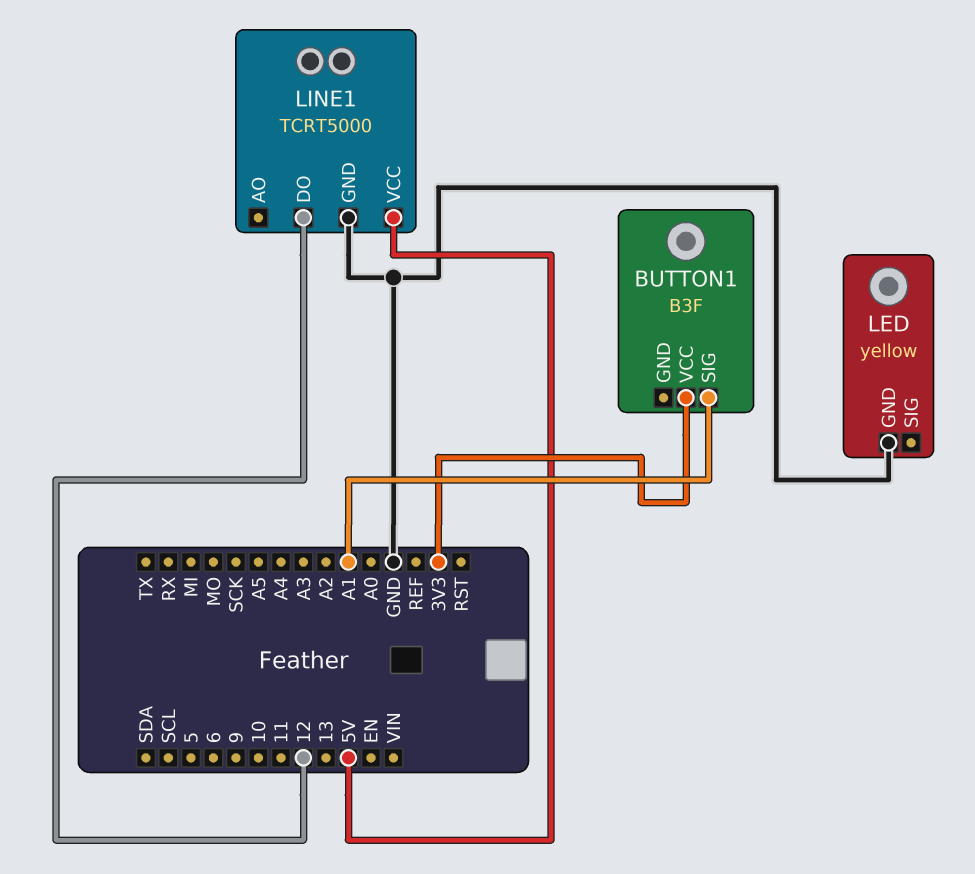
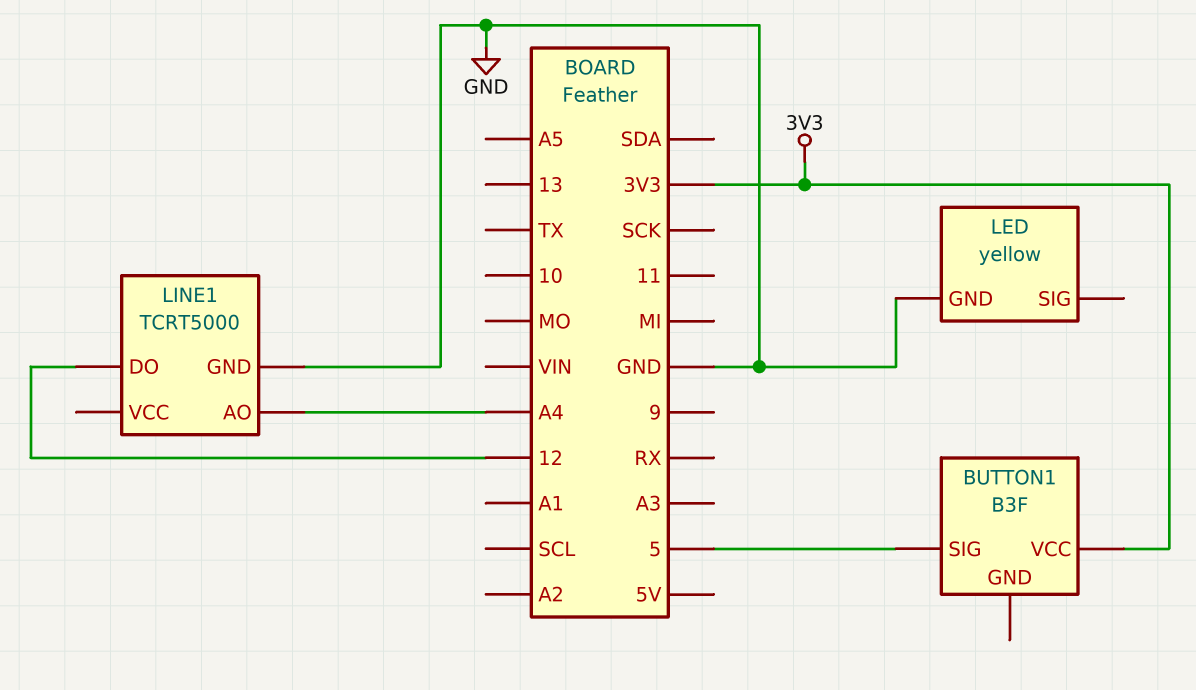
BUTTON1 pin SIG: A1 -> 5
LINE1 pin AO: none -> A4
LINE1 pin VCC: 5V -> none

